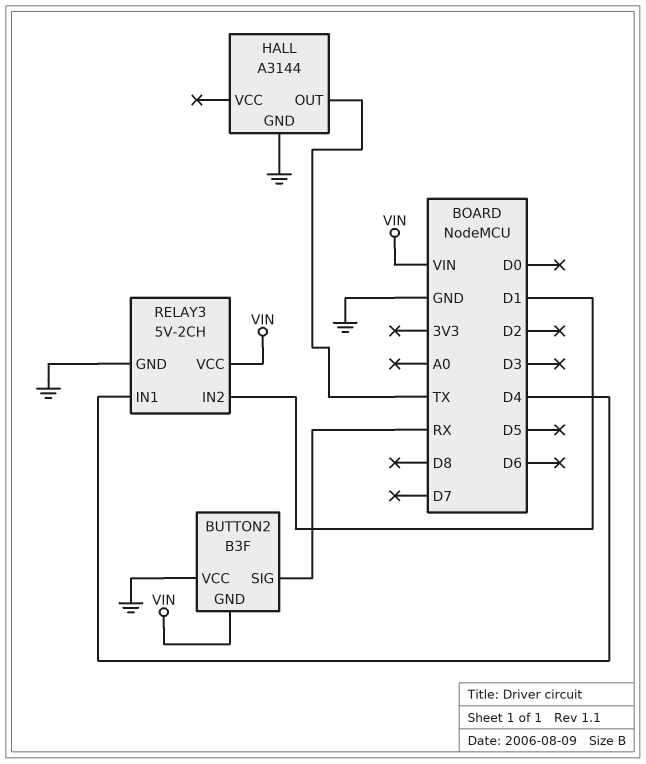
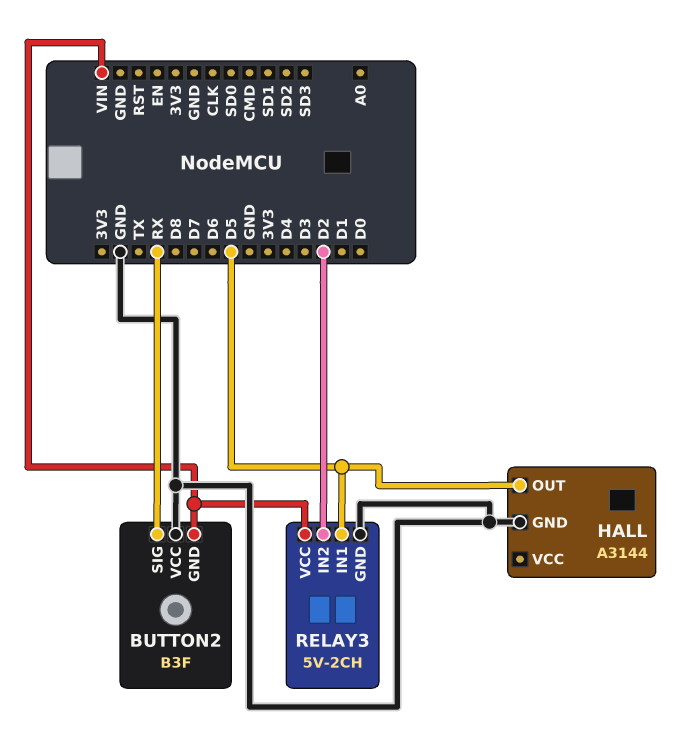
HALL pin OUT: TX -> D5
RELAY3 pin IN1: D4 -> D5
RELAY3 pin IN2: D1 -> D2

